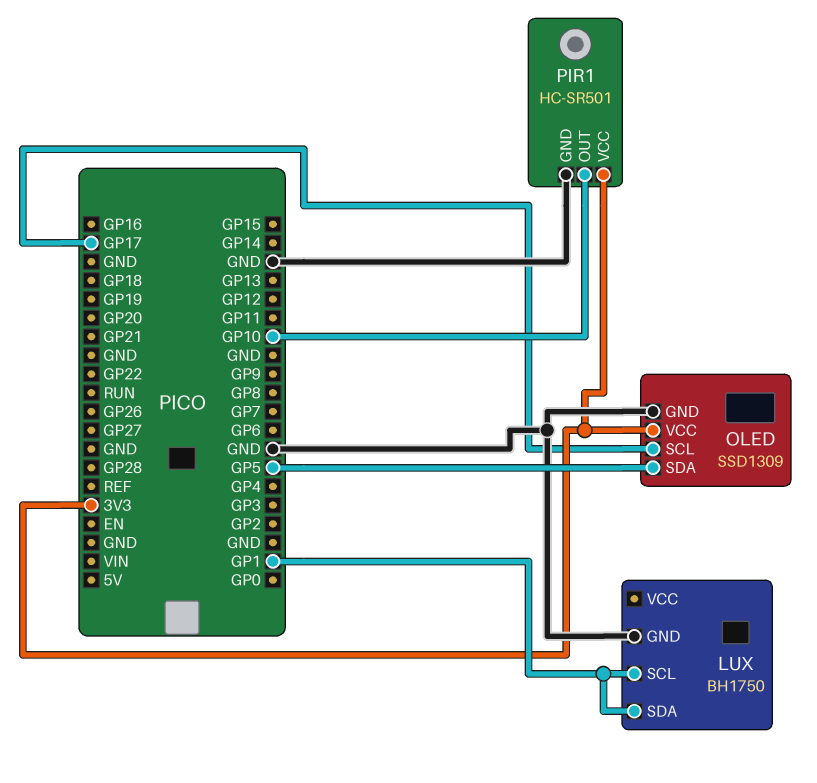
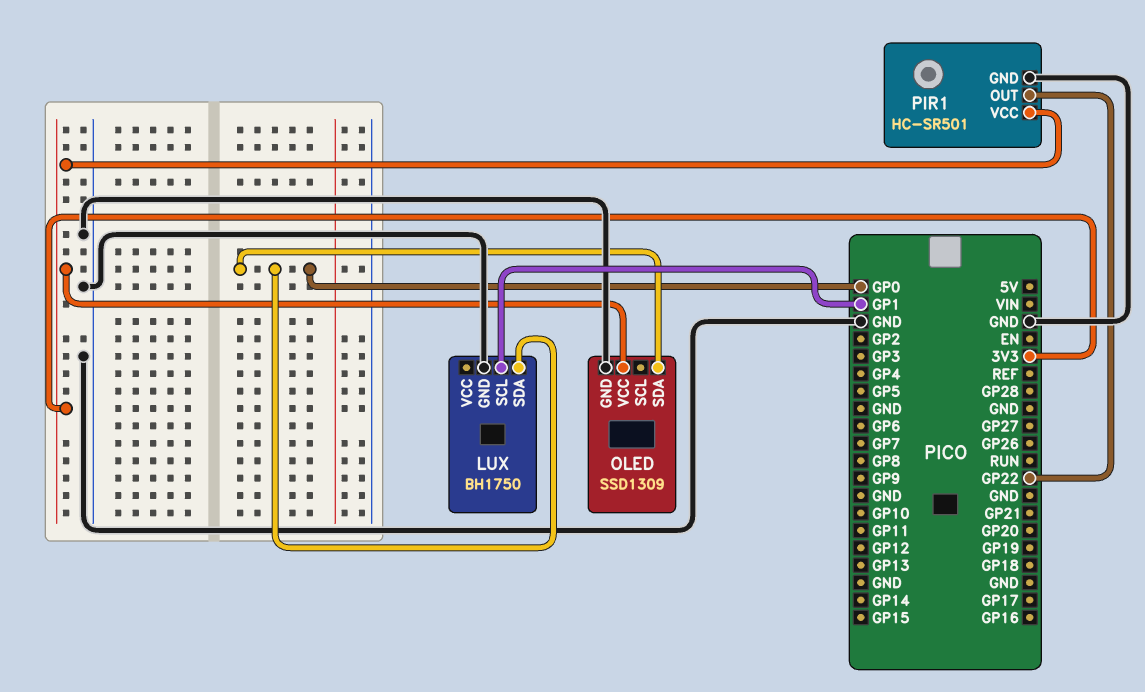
LUX pin SDA: GP1 -> GP0
OLED pin SCL: GP17 -> none
OLED pin SDA: GP5 -> GP0
PIR1 pin OUT: GP10 -> GP22

